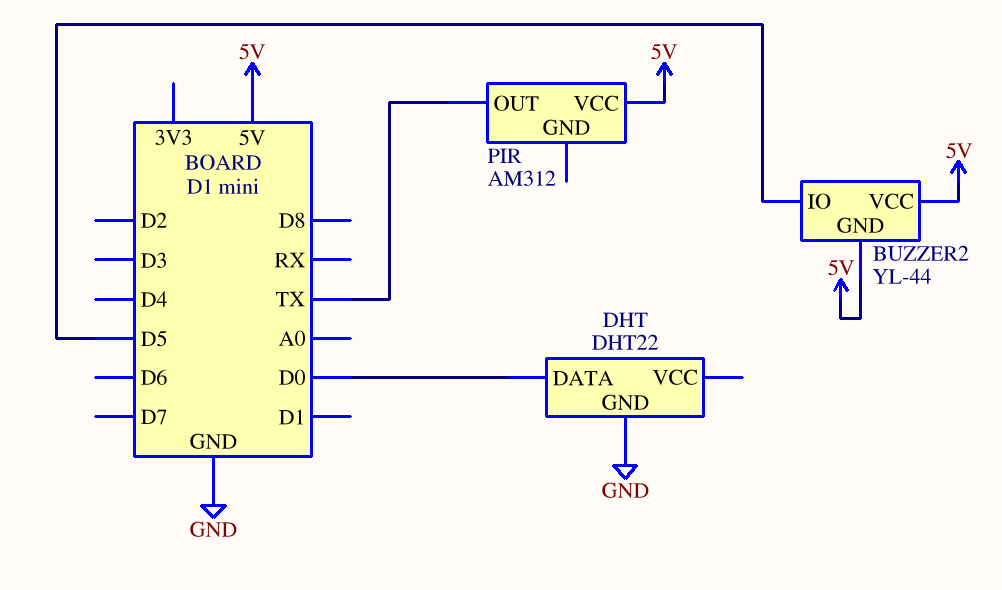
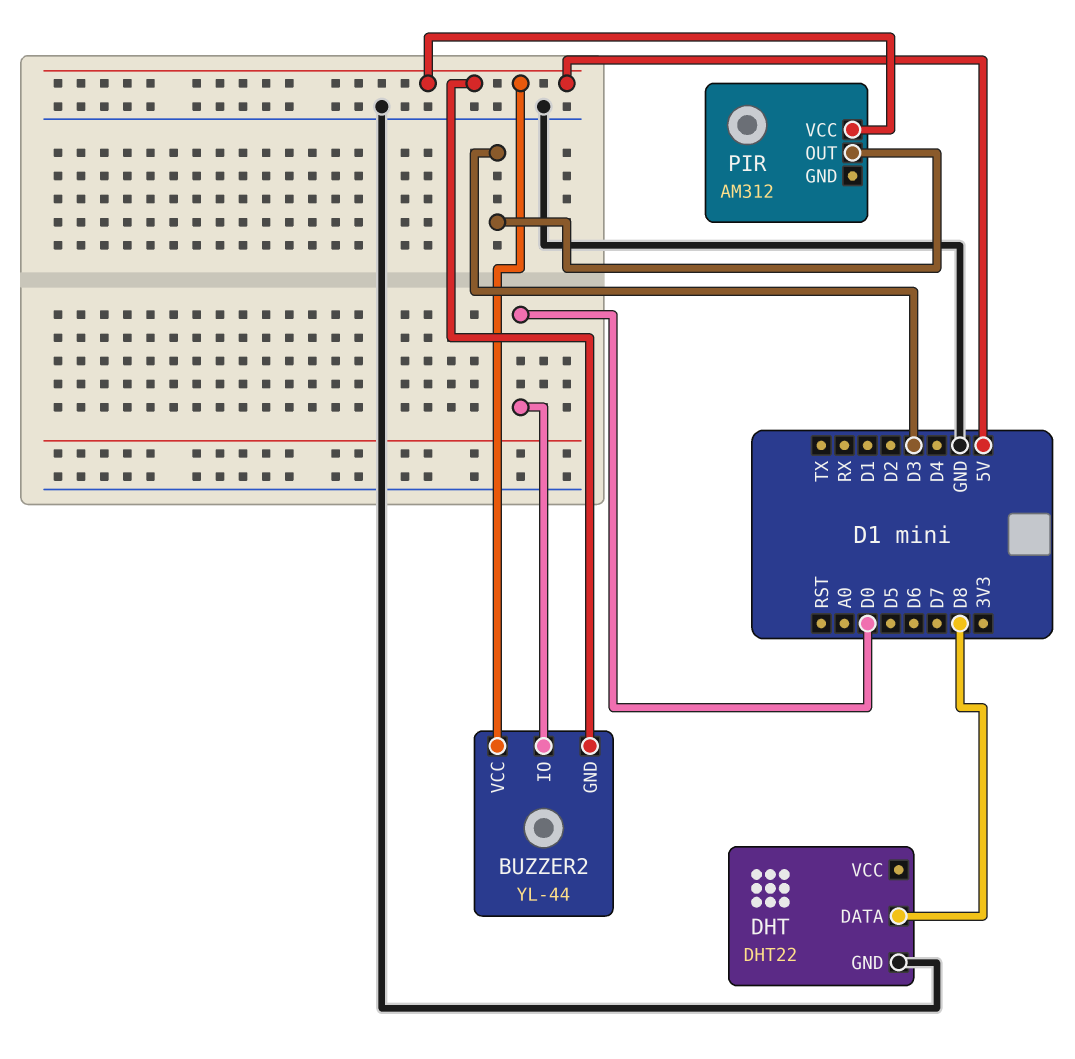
BUZZER2 pin IO: D5 -> D0
DHT pin DATA: D0 -> D8
PIR pin OUT: TX -> D3

